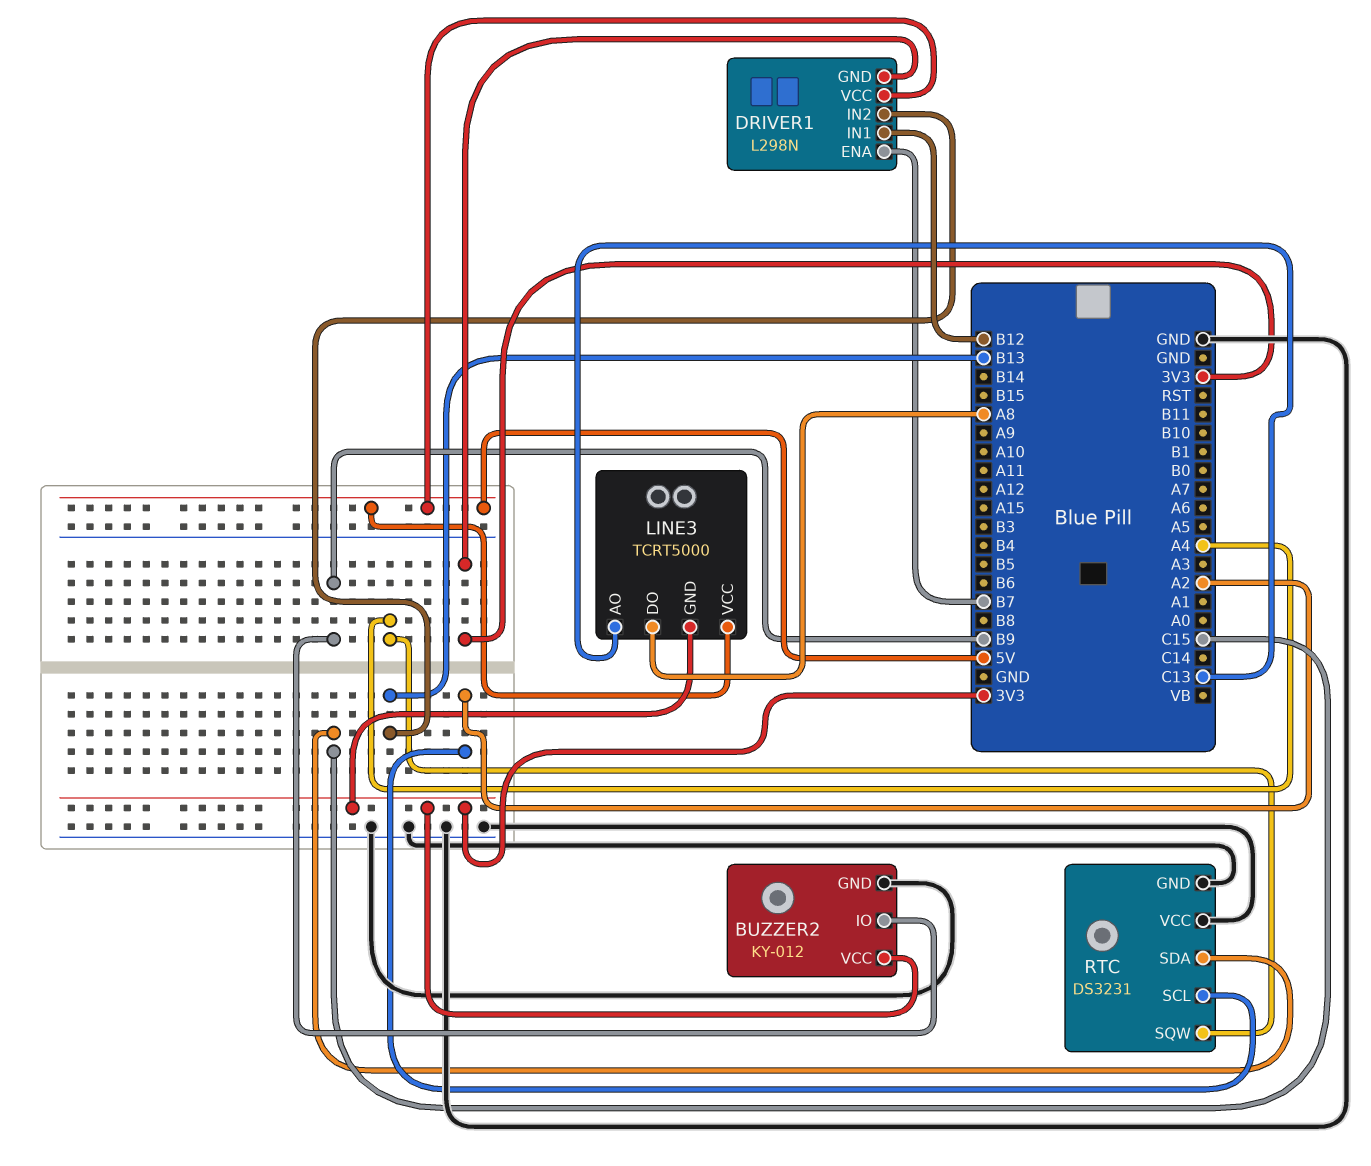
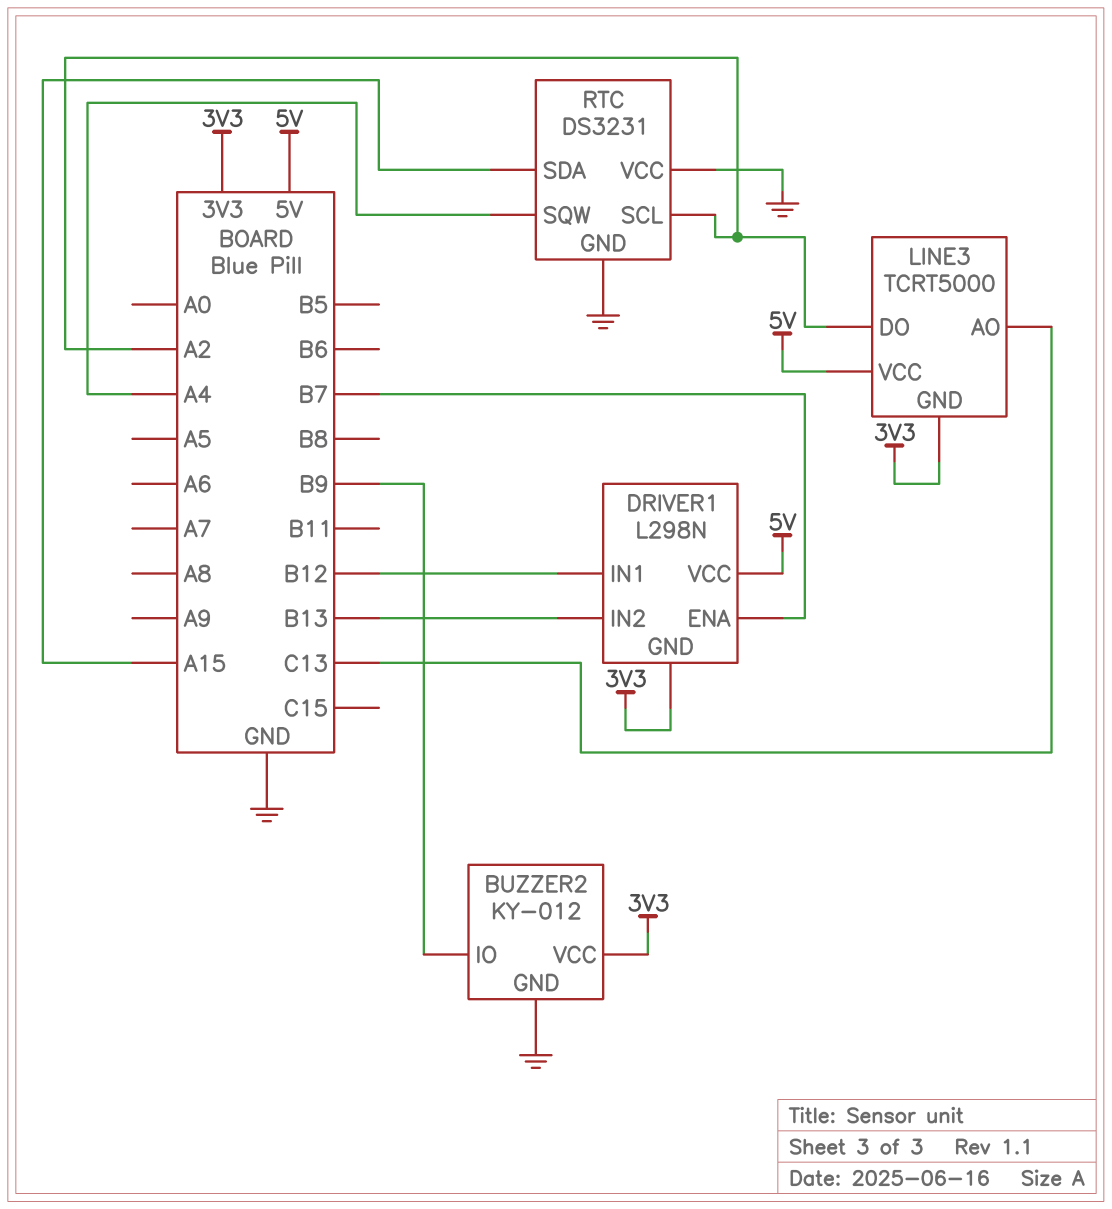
LINE3 pin DO: A8 -> A2
RTC pin SDA: C15 -> A15

